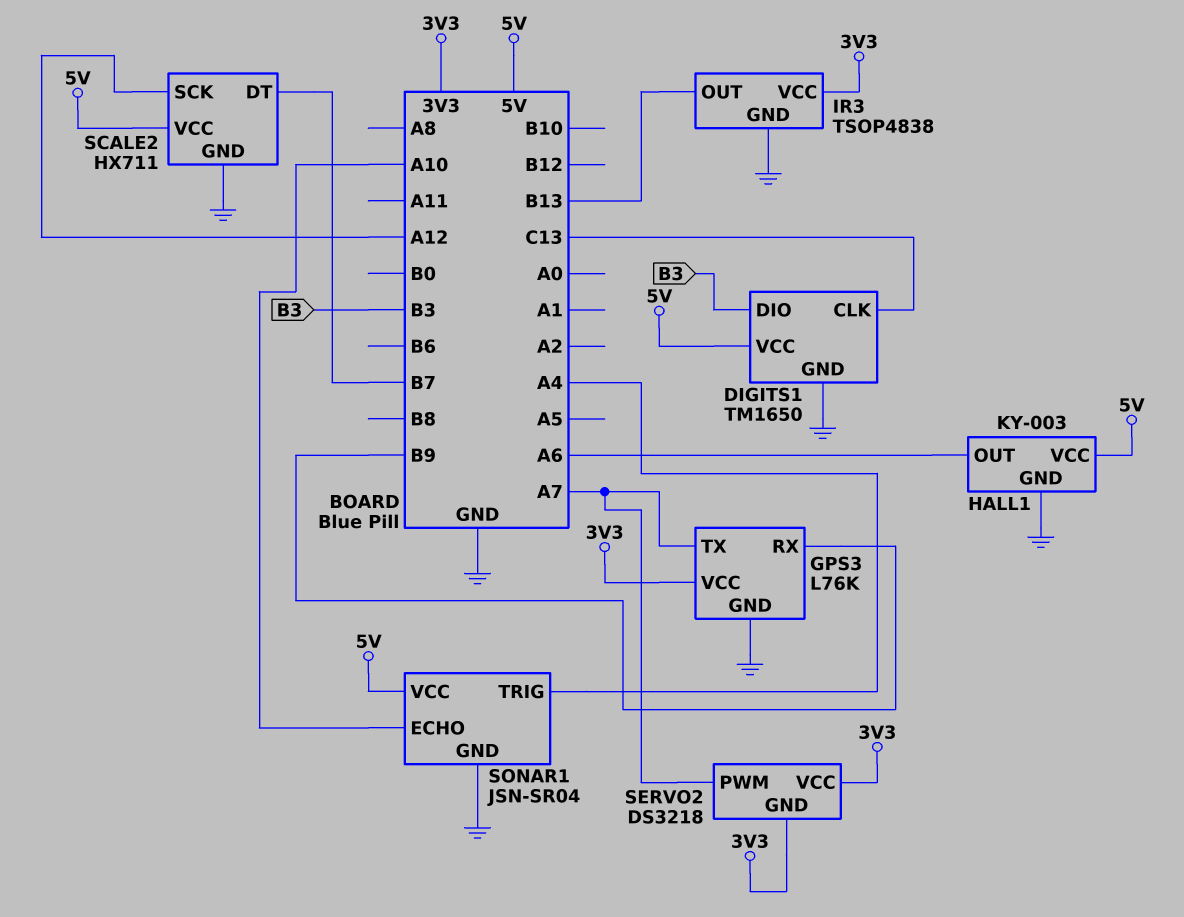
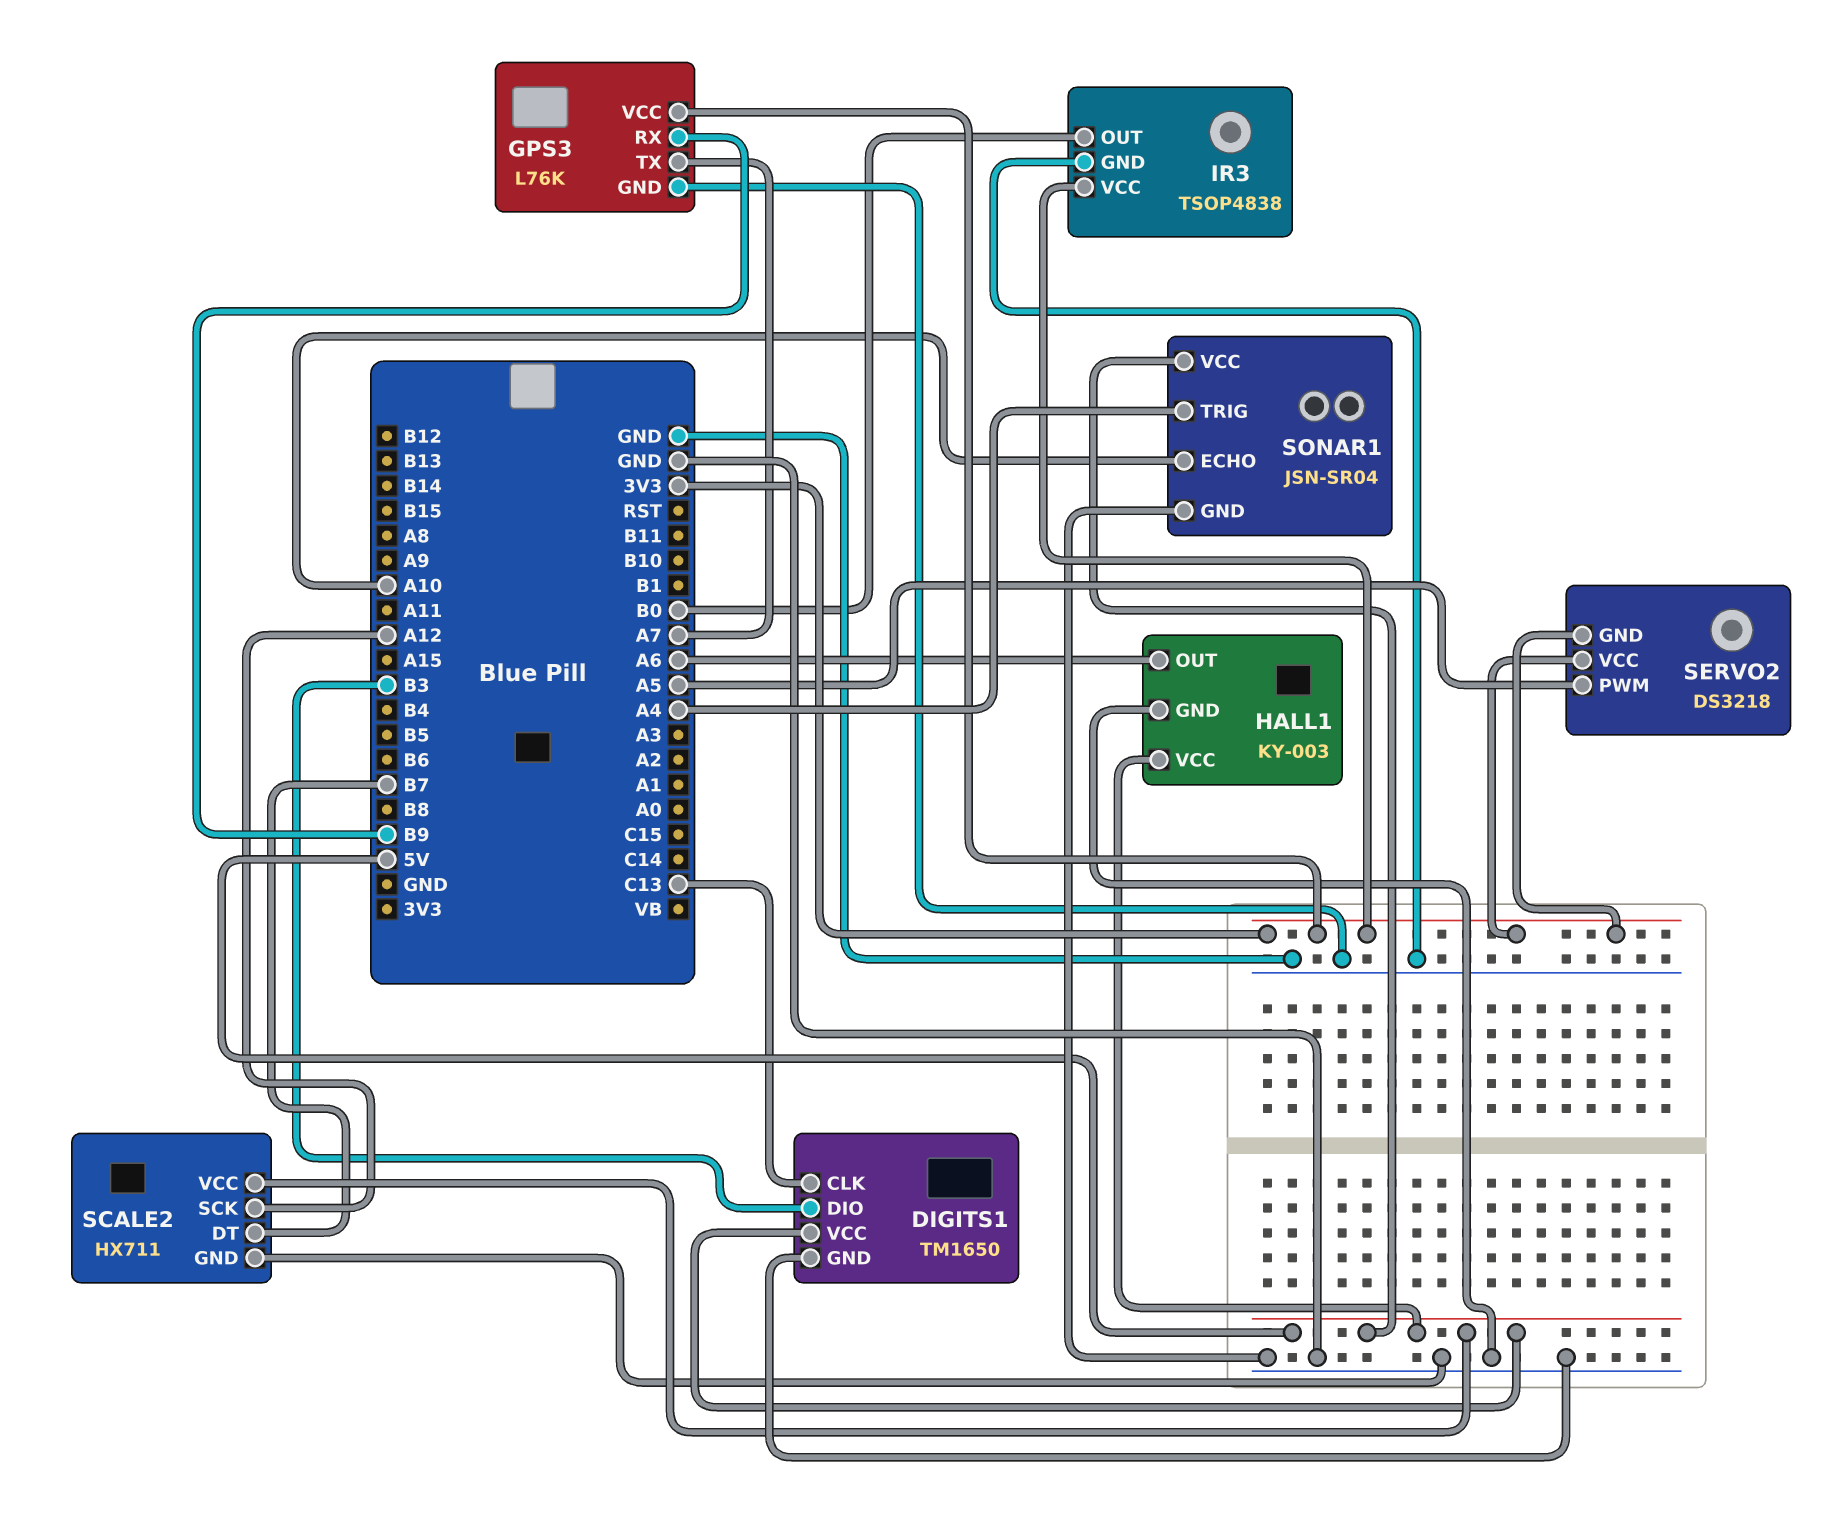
IR3 pin OUT: B13 -> B0
SERVO2 pin PWM: A7 -> A5

